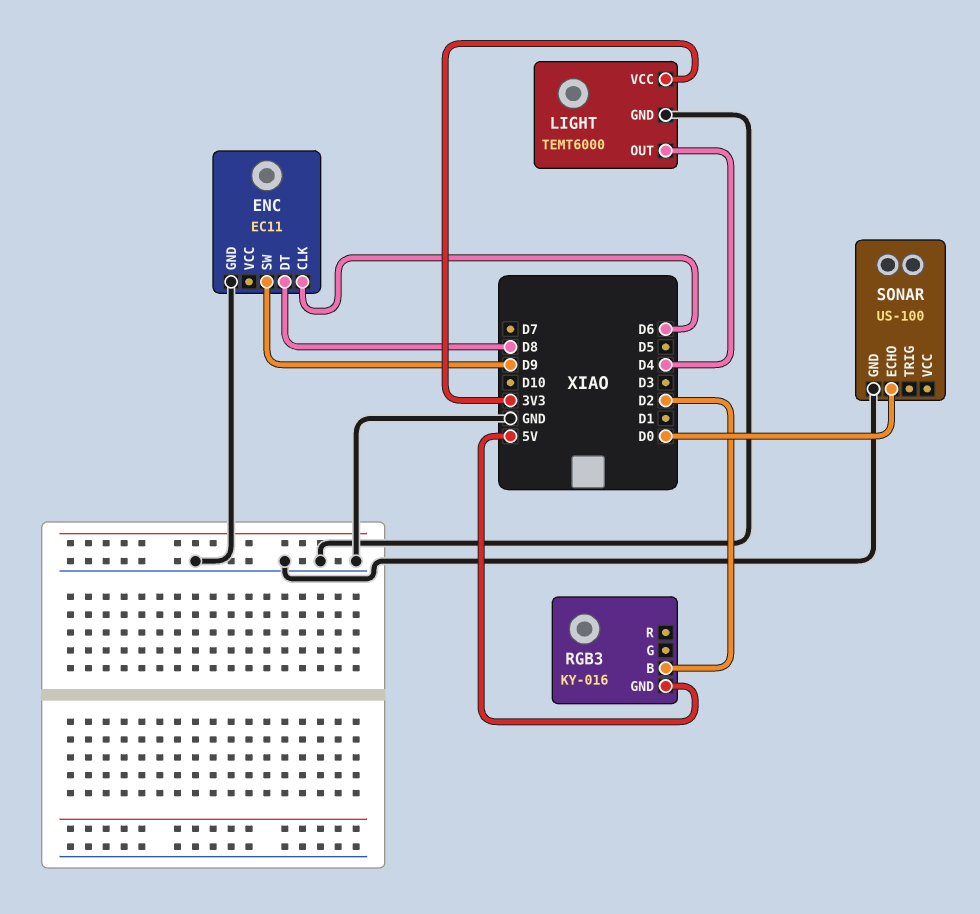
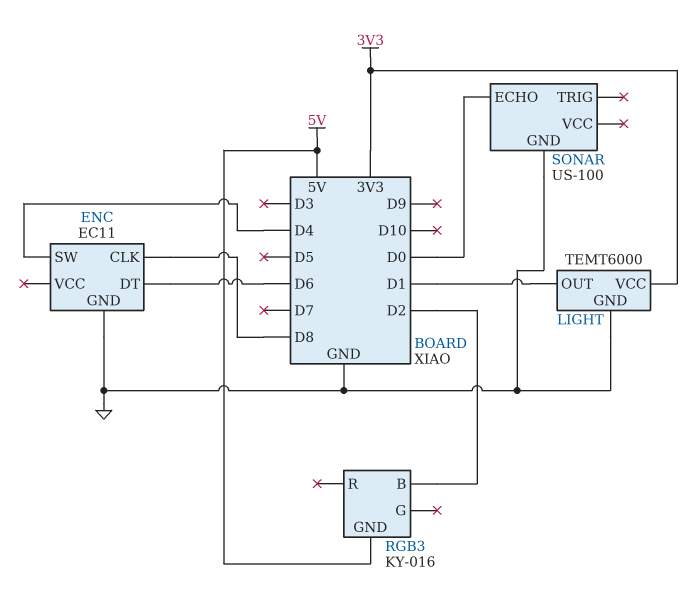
ENC pin CLK: D6 -> D8
ENC pin DT: D8 -> D6
ENC pin SW: D9 -> D4
LIGHT pin OUT: D4 -> D1

